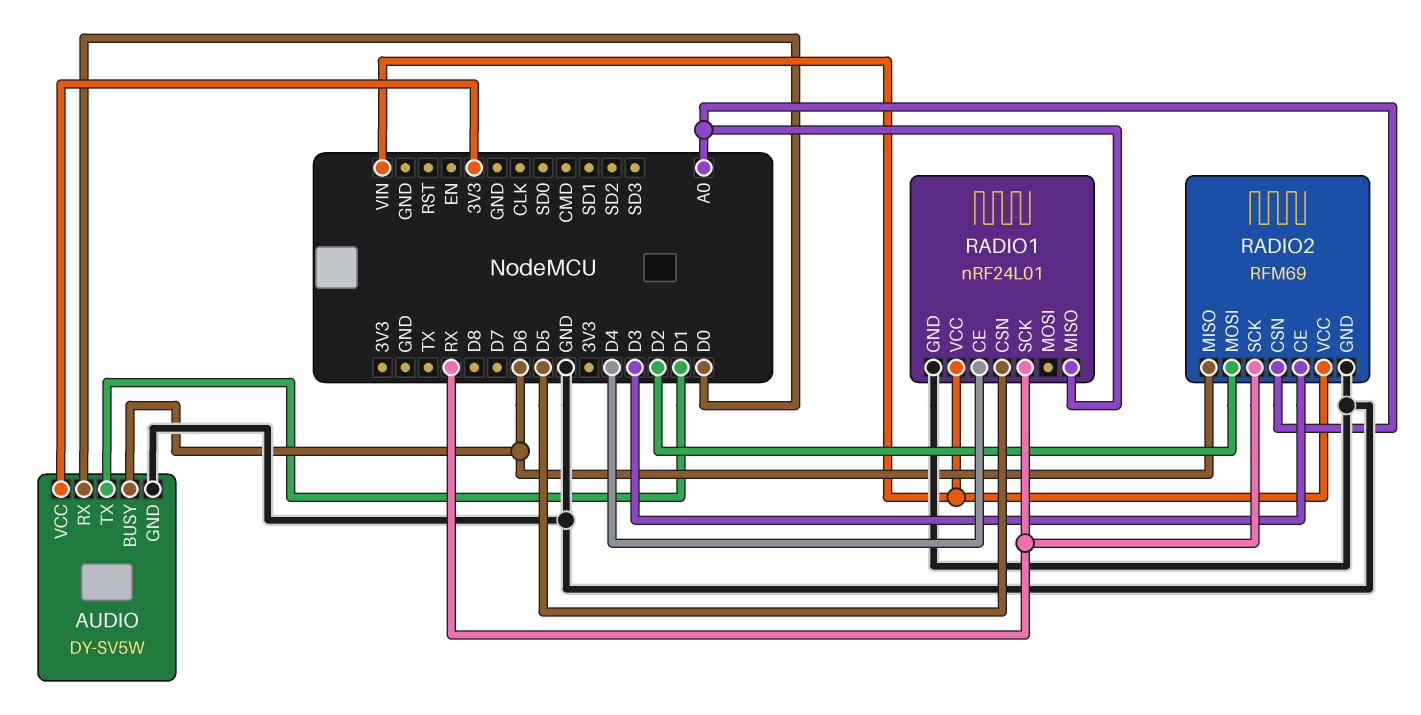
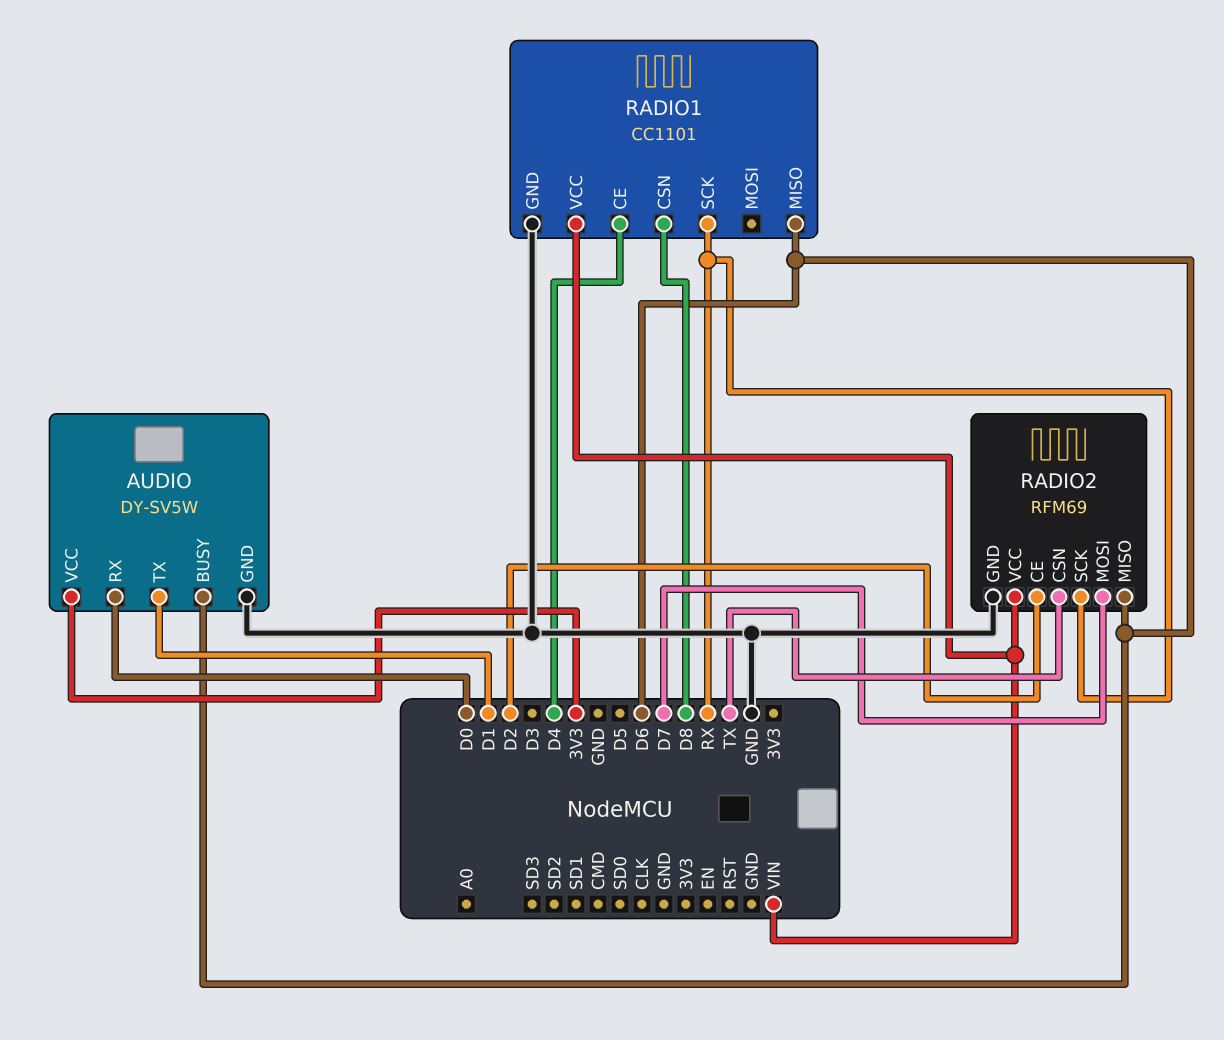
RADIO1: nRF24L01 -> CC1101
RADIO1 pin CSN: D5 -> D8
RADIO1 pin MISO: A0 -> D6
RADIO2 pin CE: D3 -> D2
RADIO2 pin CSN: A0 -> TX
RADIO2 pin MOSI: D2 -> D7

